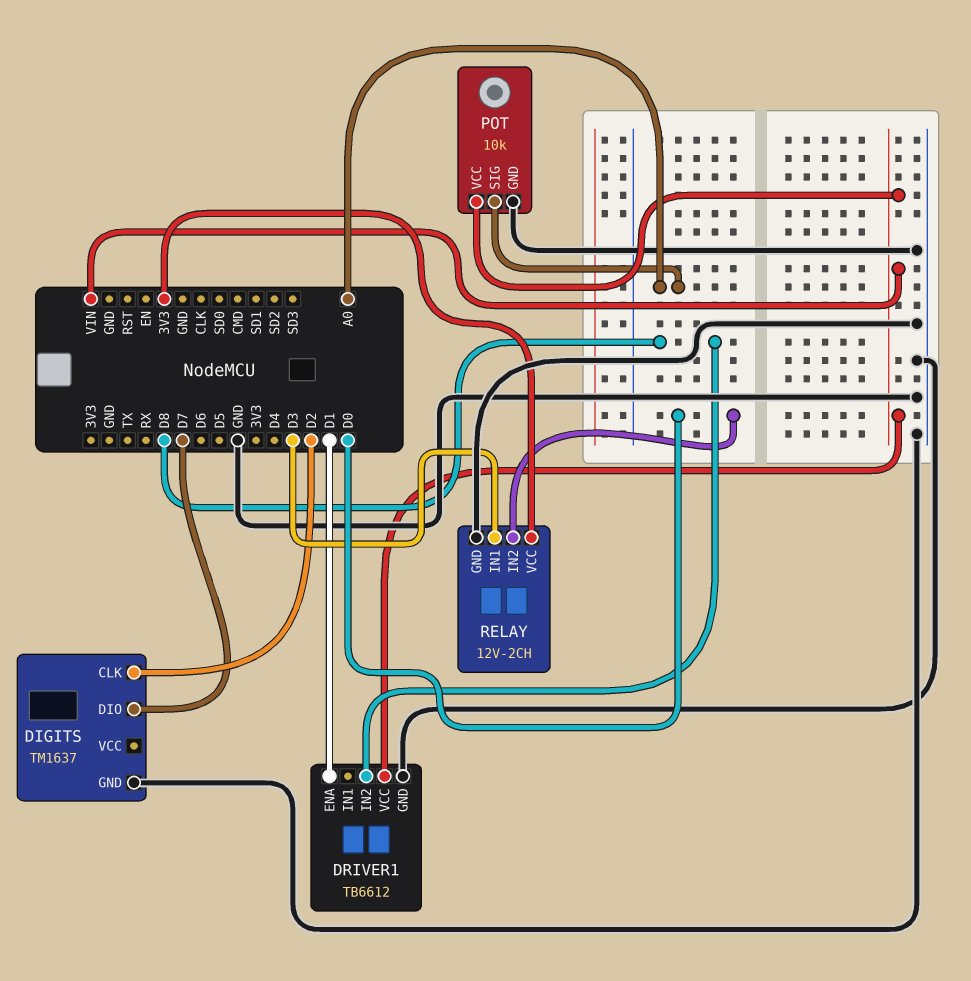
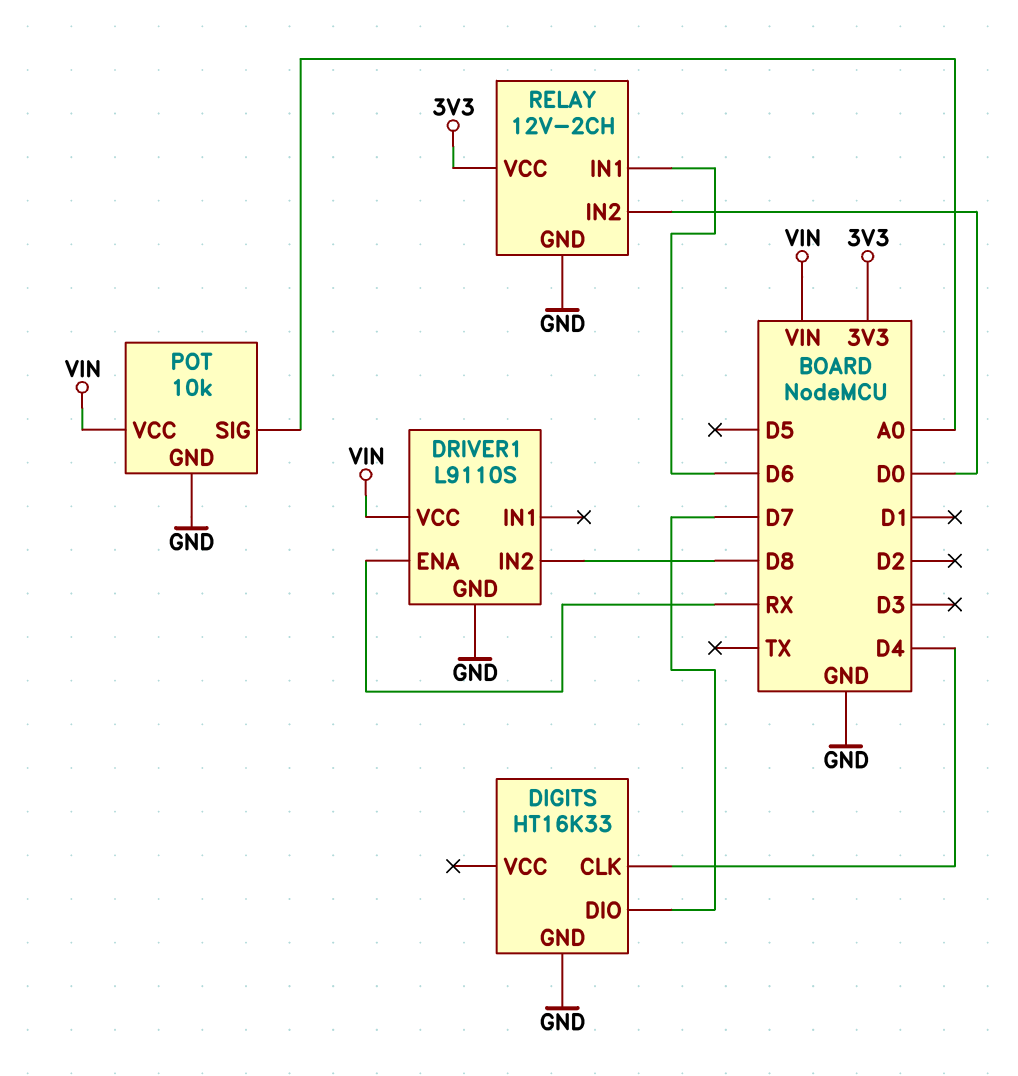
DIGITS: TM1637 -> HT16K33
DIGITS pin CLK: D2 -> D4
DRIVER1: TB6612 -> L9110S
DRIVER1 pin ENA: D1 -> RX
RELAY pin IN1: D3 -> D6

